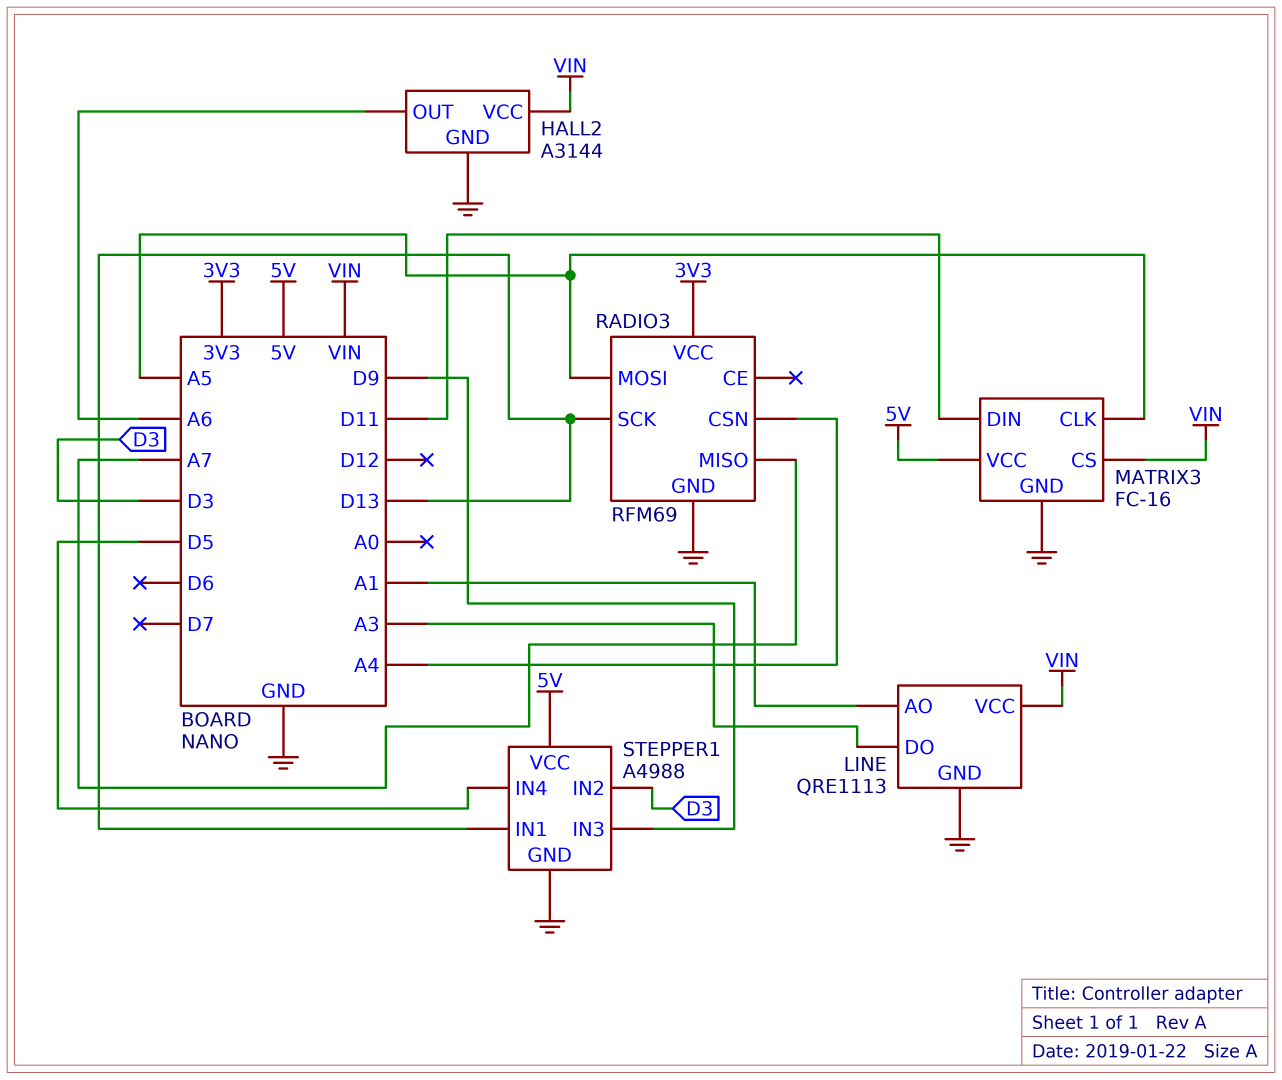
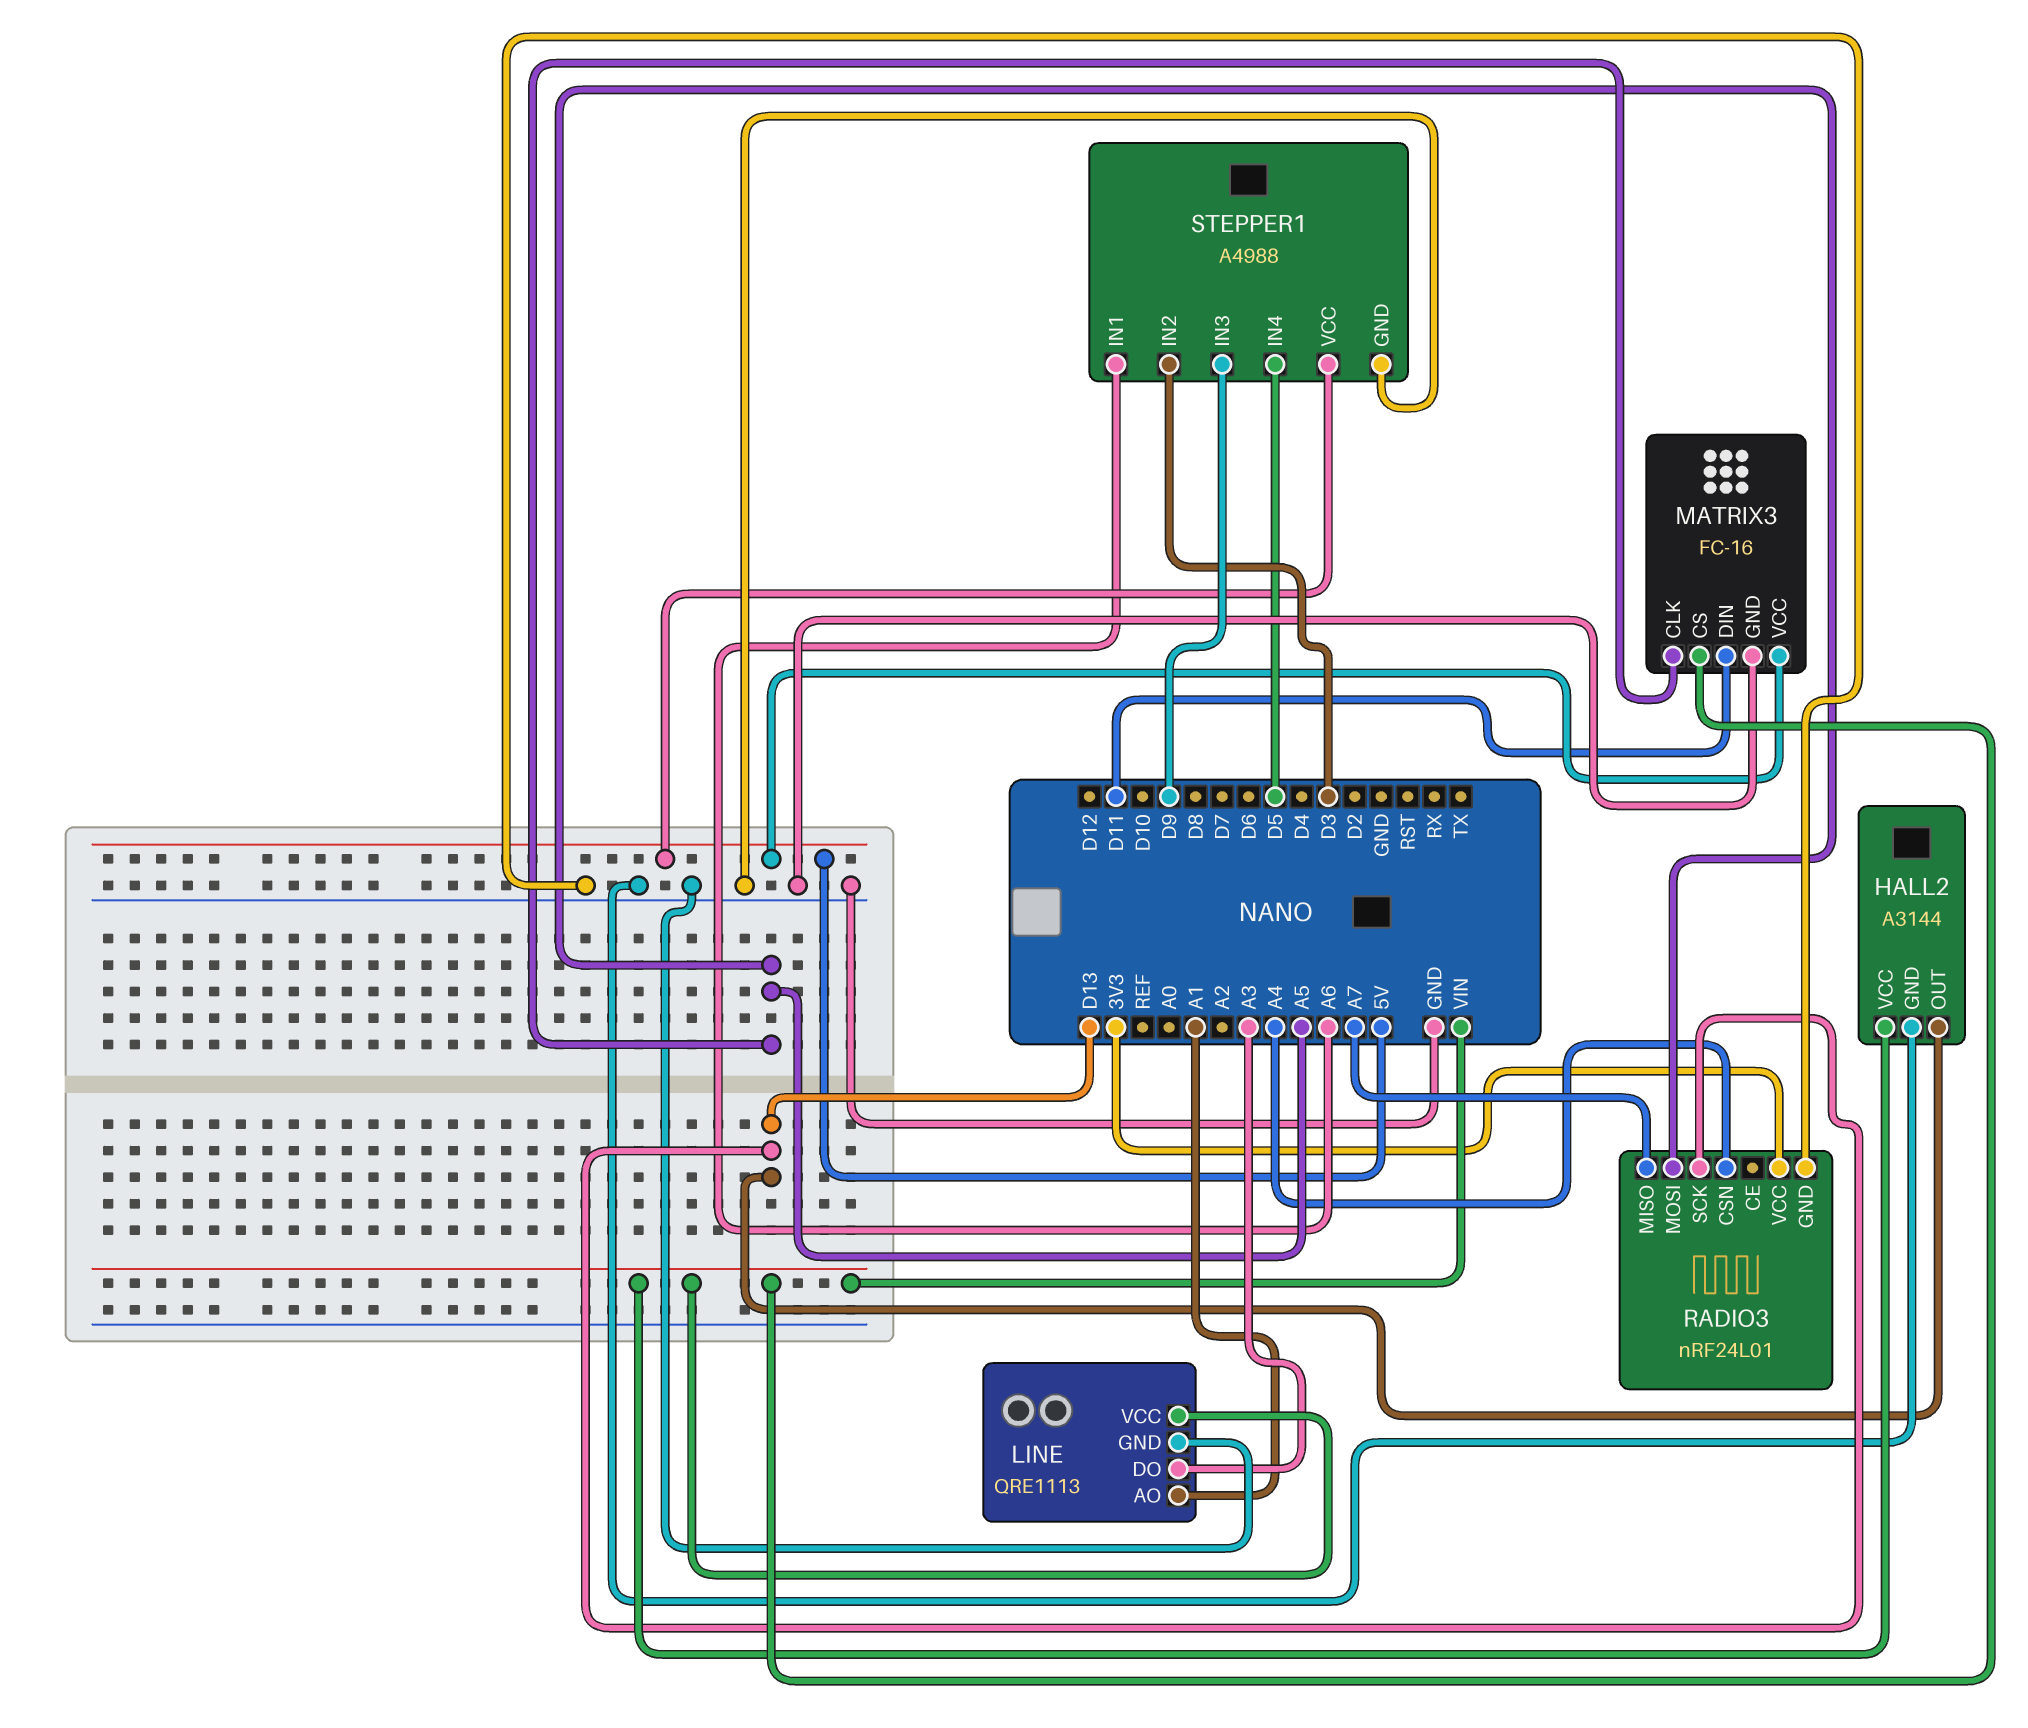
HALL2 pin OUT: A6 -> D13
RADIO3: RFM69 -> nRF24L01
STEPPER1 pin IN1: D13 -> A6

